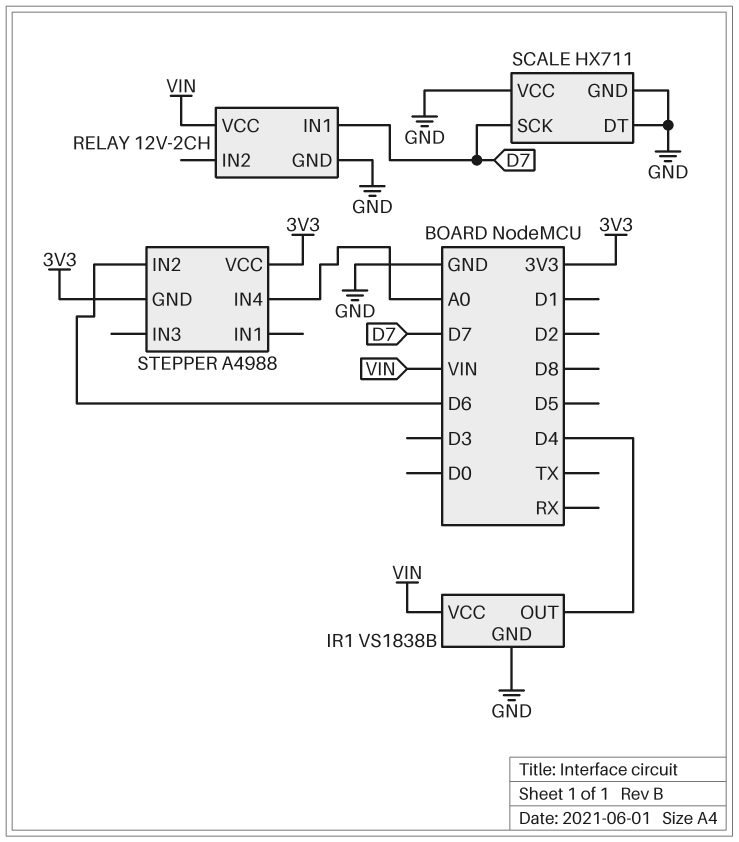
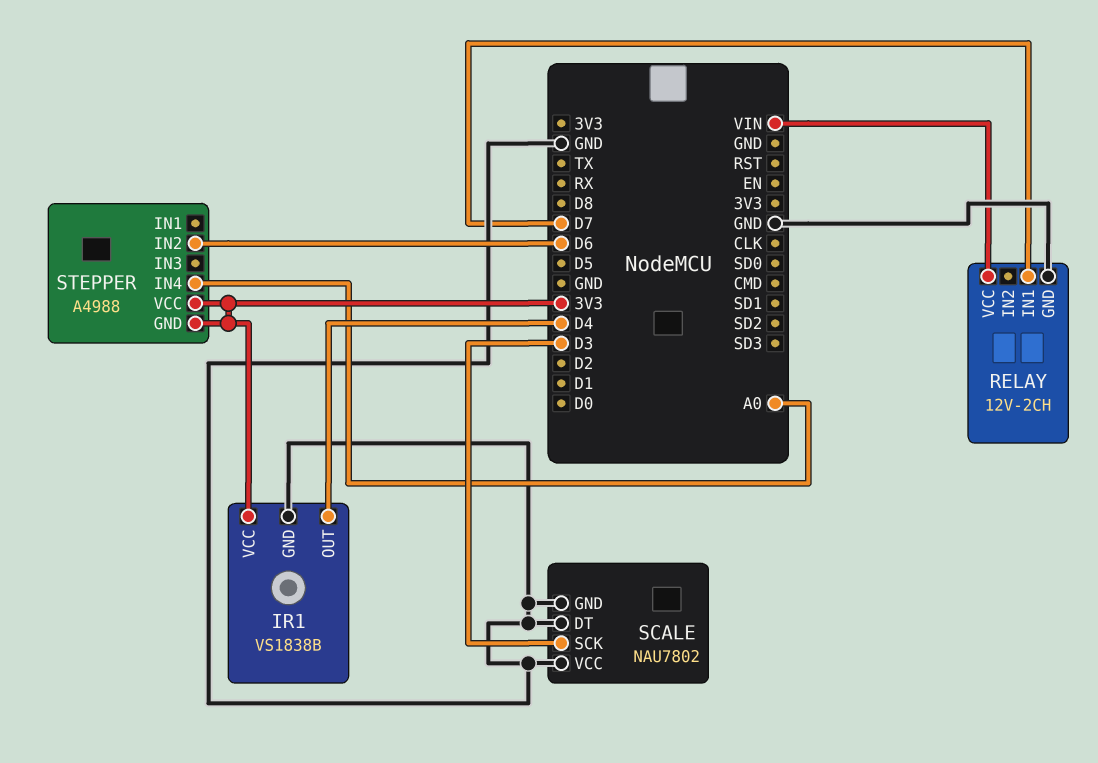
IR1 pin VCC: VIN -> 3V3
SCALE: HX711 -> NAU7802
SCALE pin SCK: D7 -> D3

